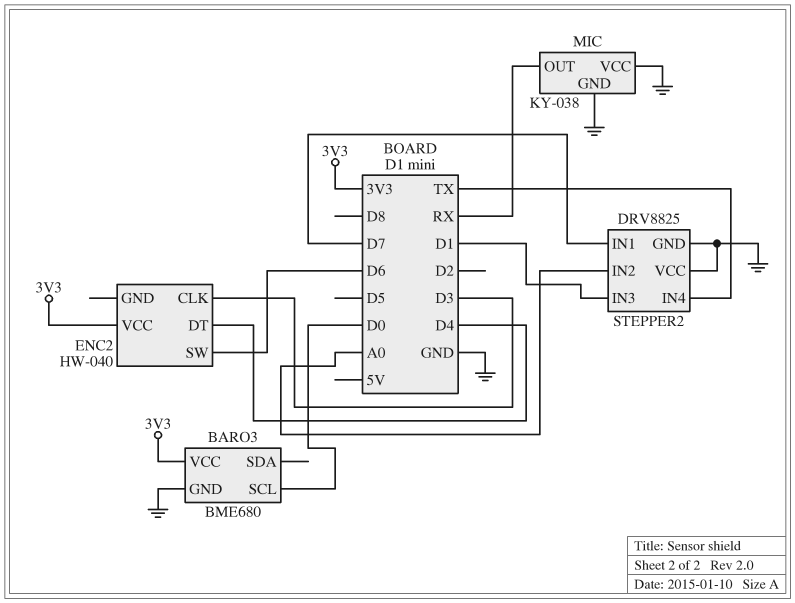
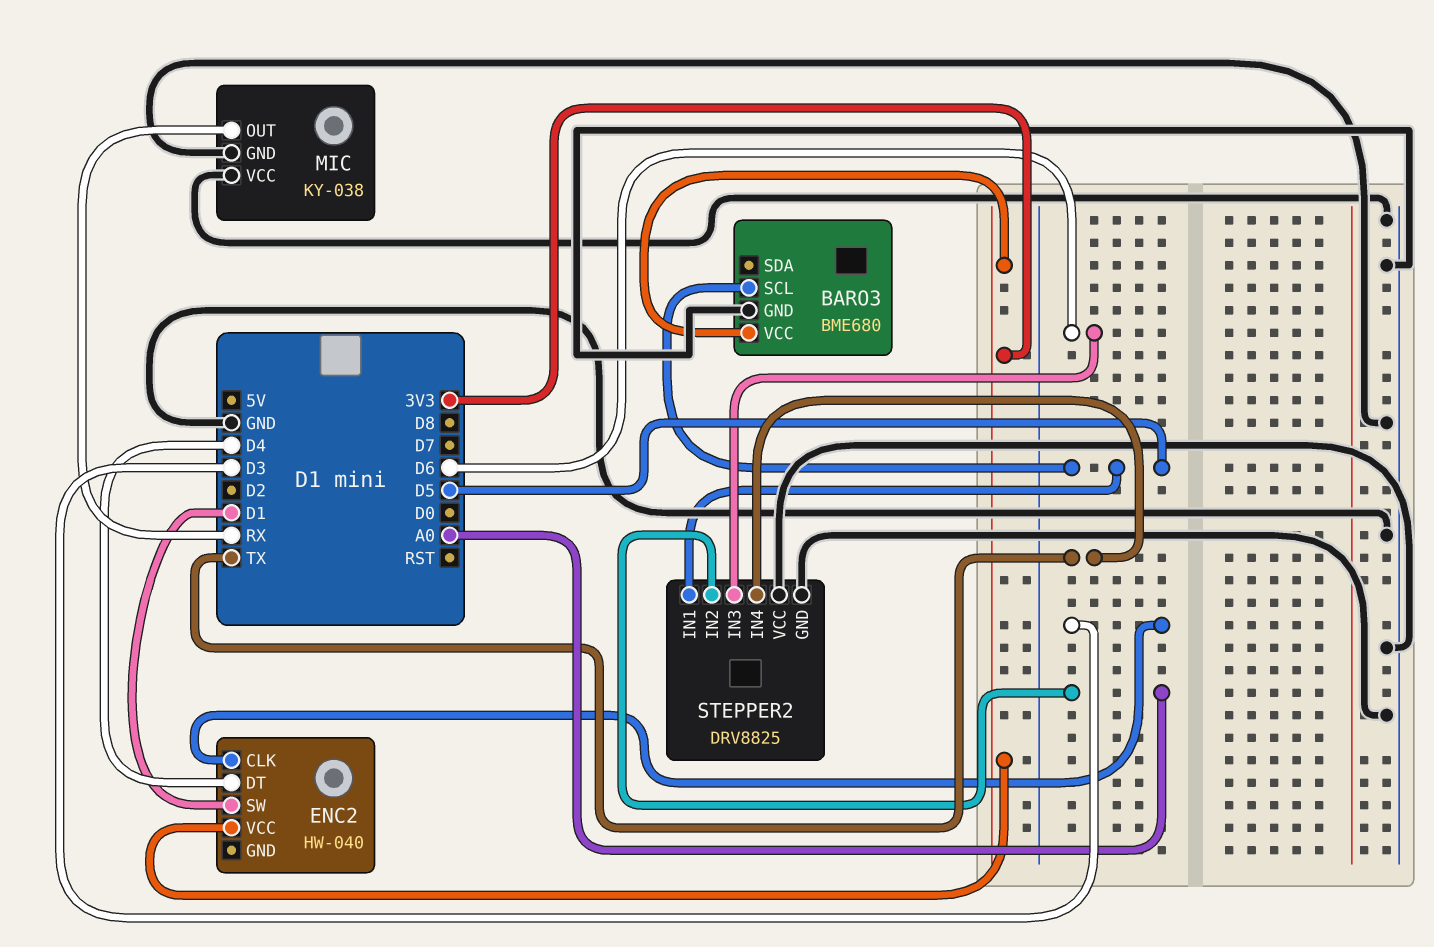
BARO3 pin SCL: D0 -> D5
ENC2 pin SW: D6 -> D1
STEPPER2 pin IN1: D7 -> D5
STEPPER2 pin IN3: D1 -> D6

